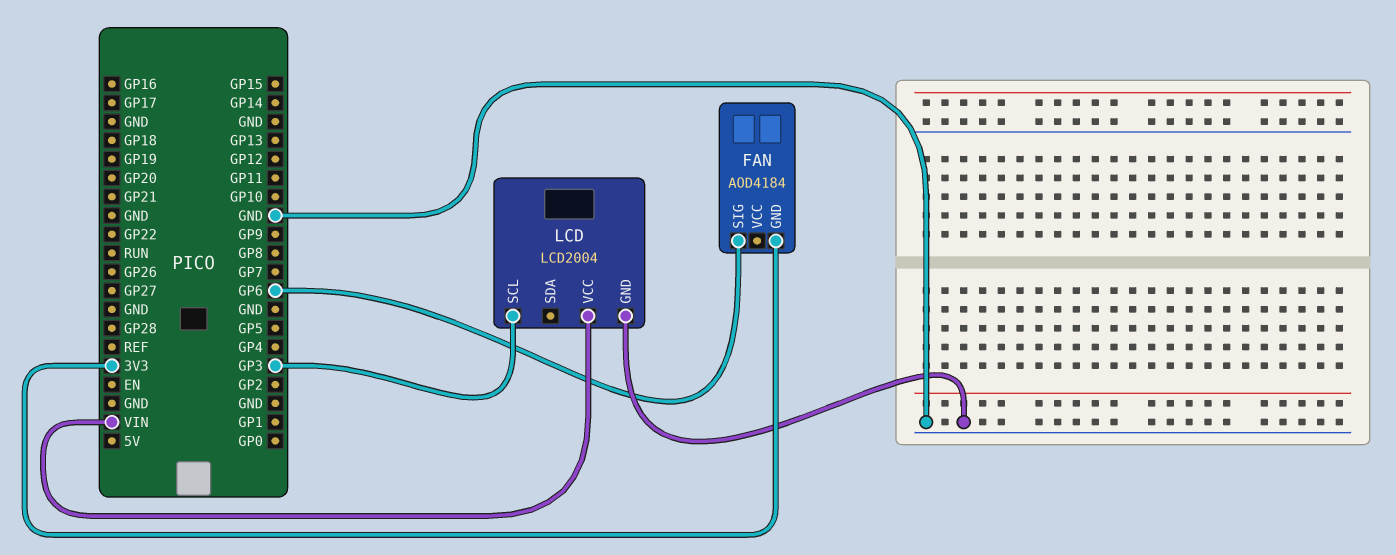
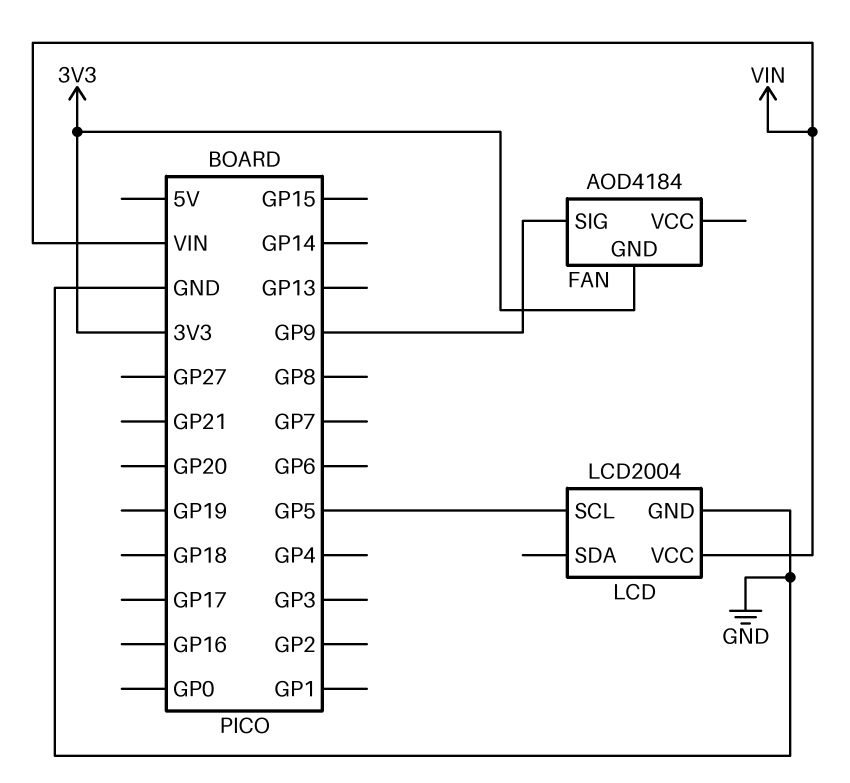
FAN pin SIG: GP6 -> GP9
LCD pin SCL: GP3 -> GP5

